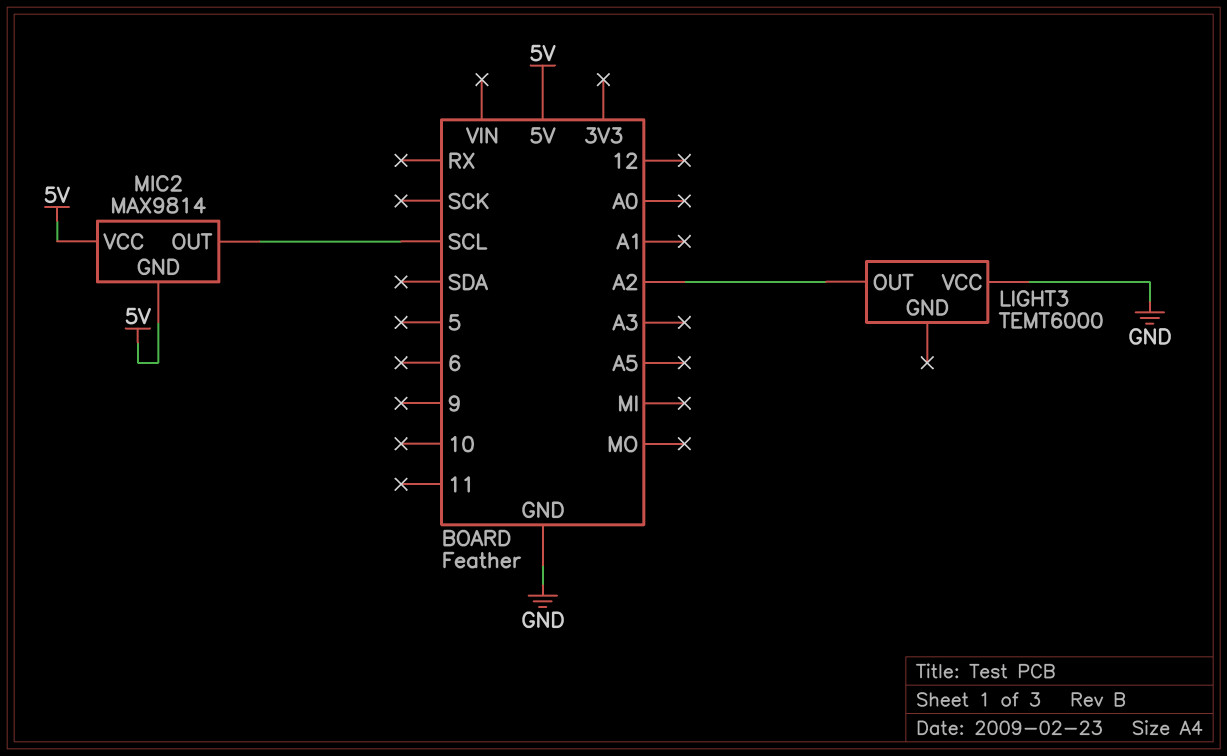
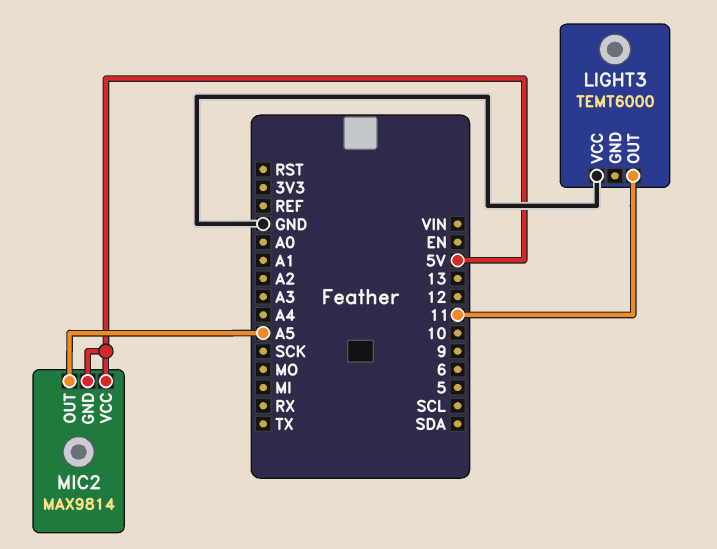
LIGHT3 pin OUT: A2 -> 11
MIC2 pin OUT: SCL -> A5

